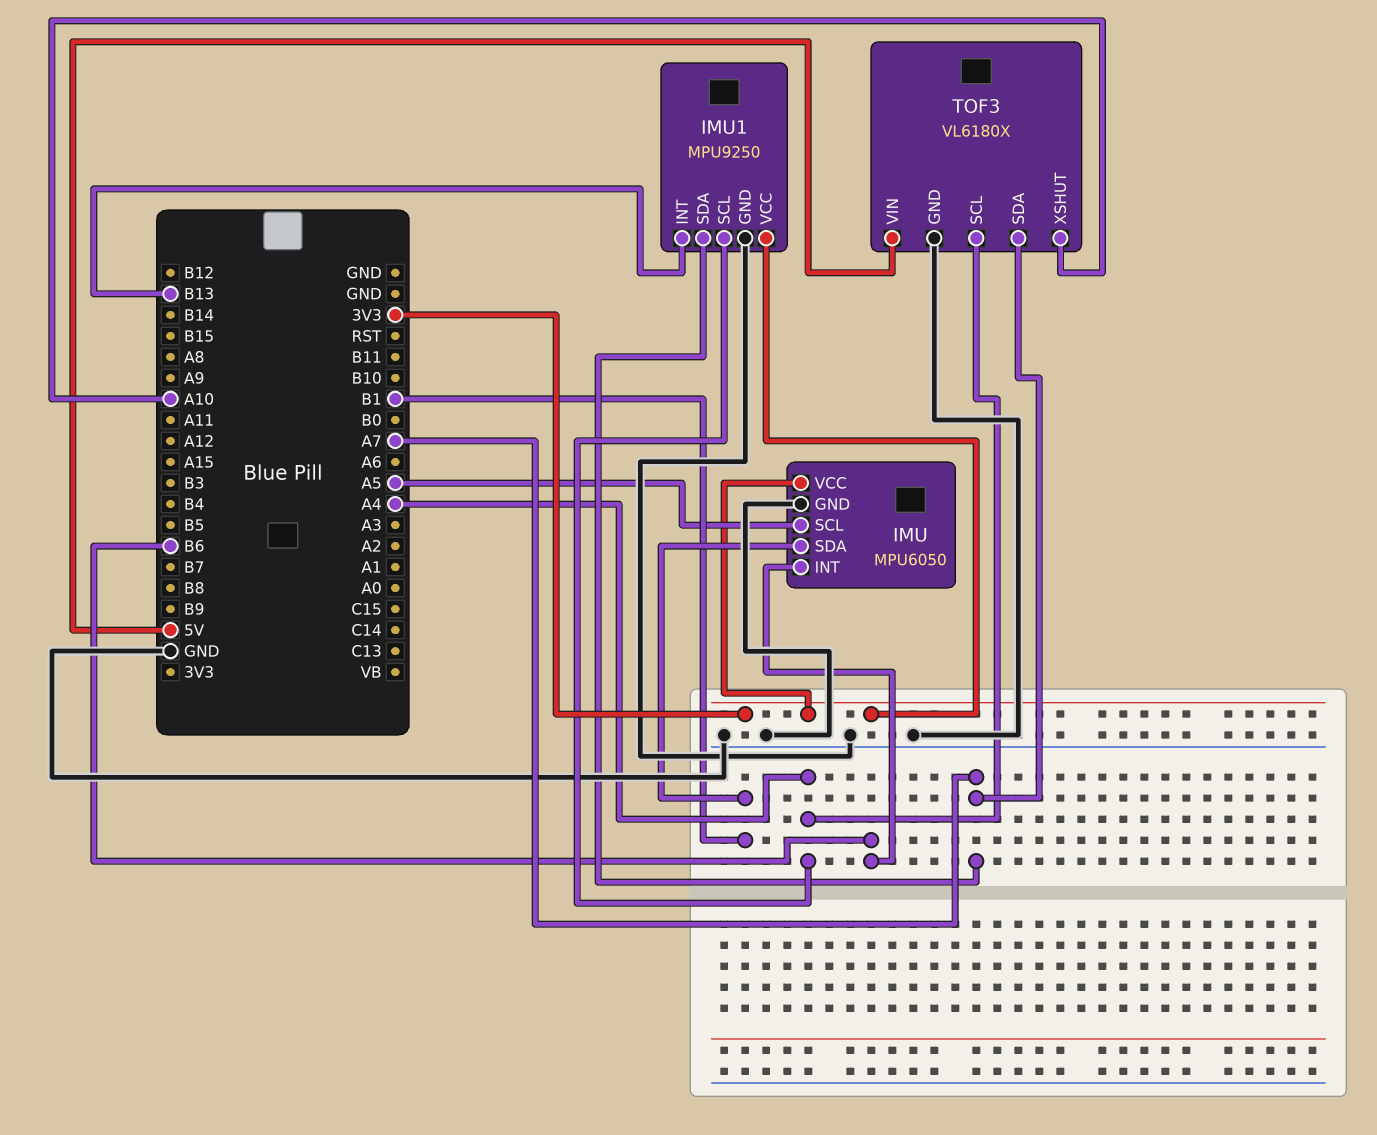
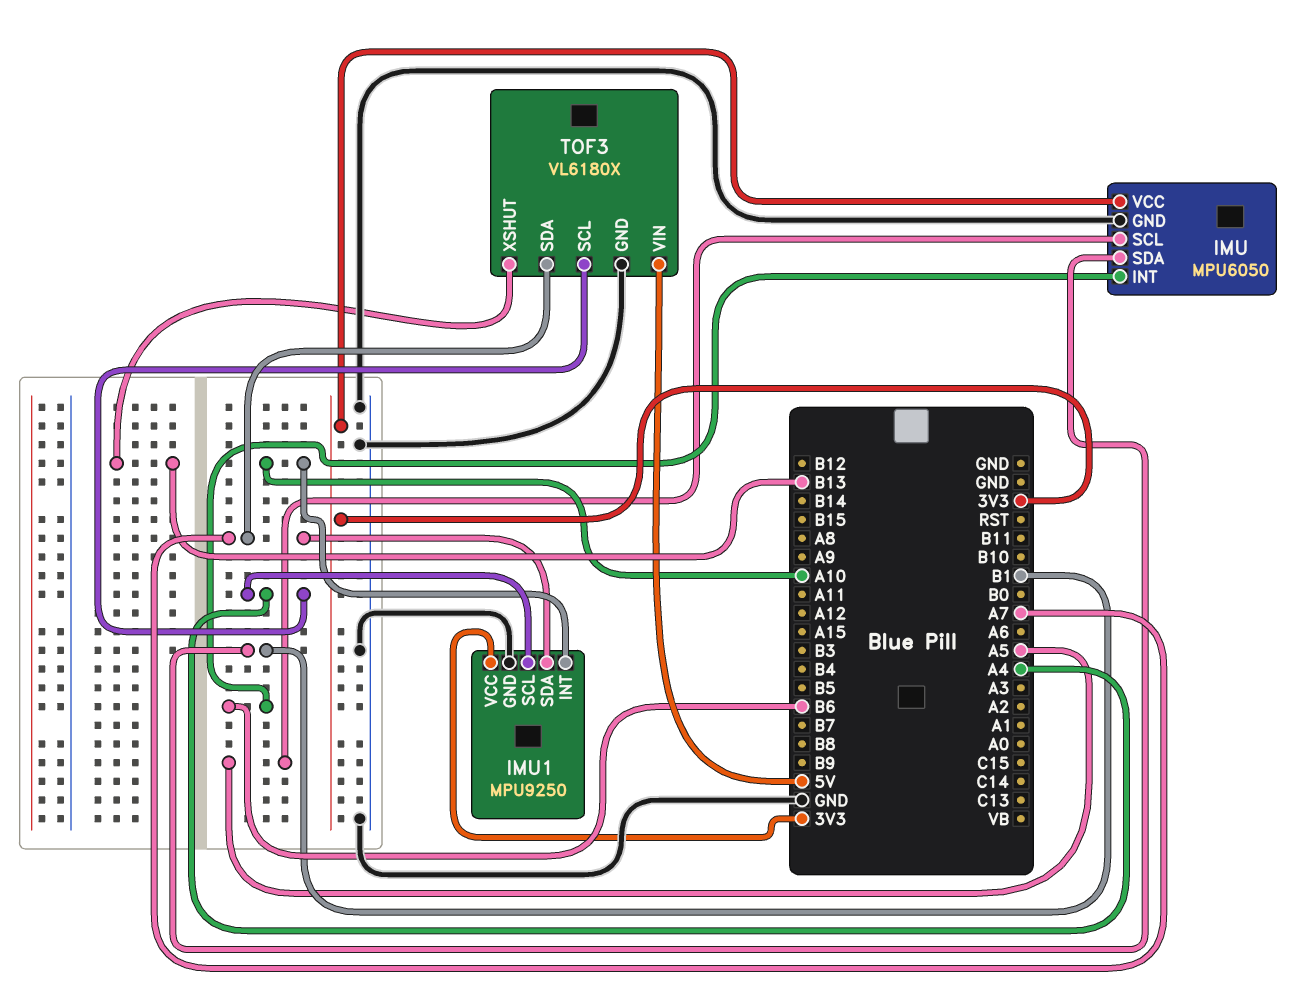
IMU1 pin INT: B13 -> A10
TOF3 pin XSHUT: A10 -> B13

